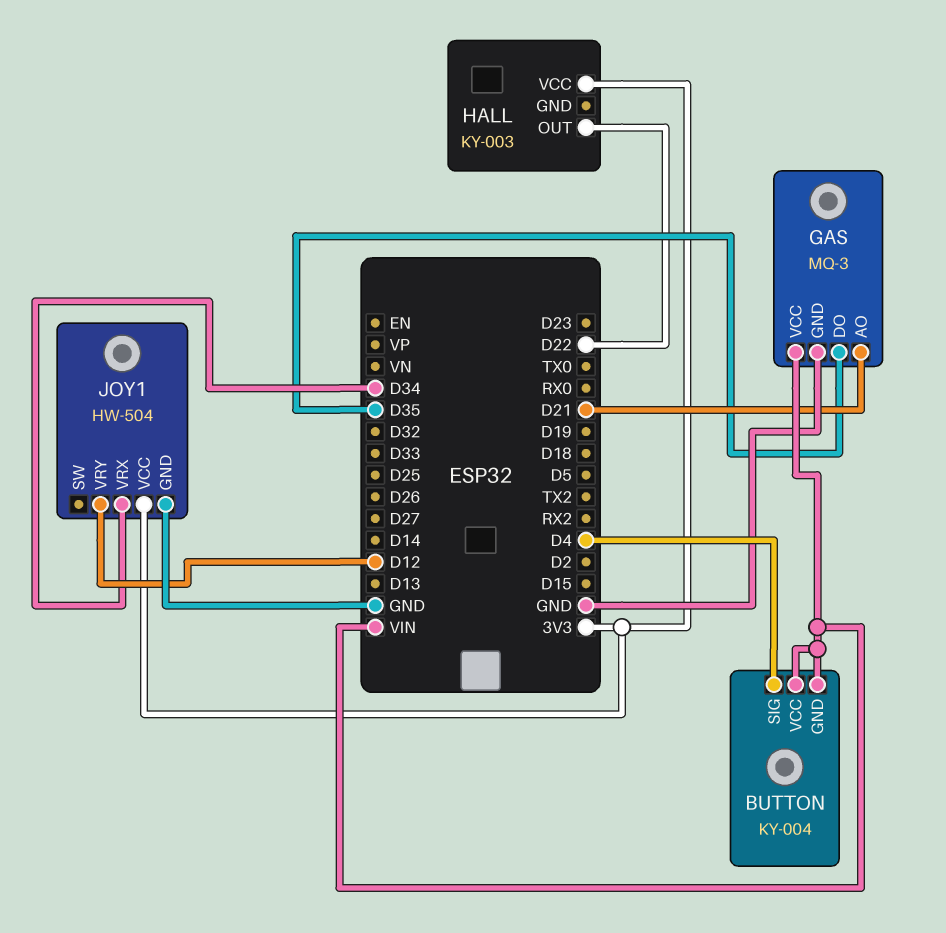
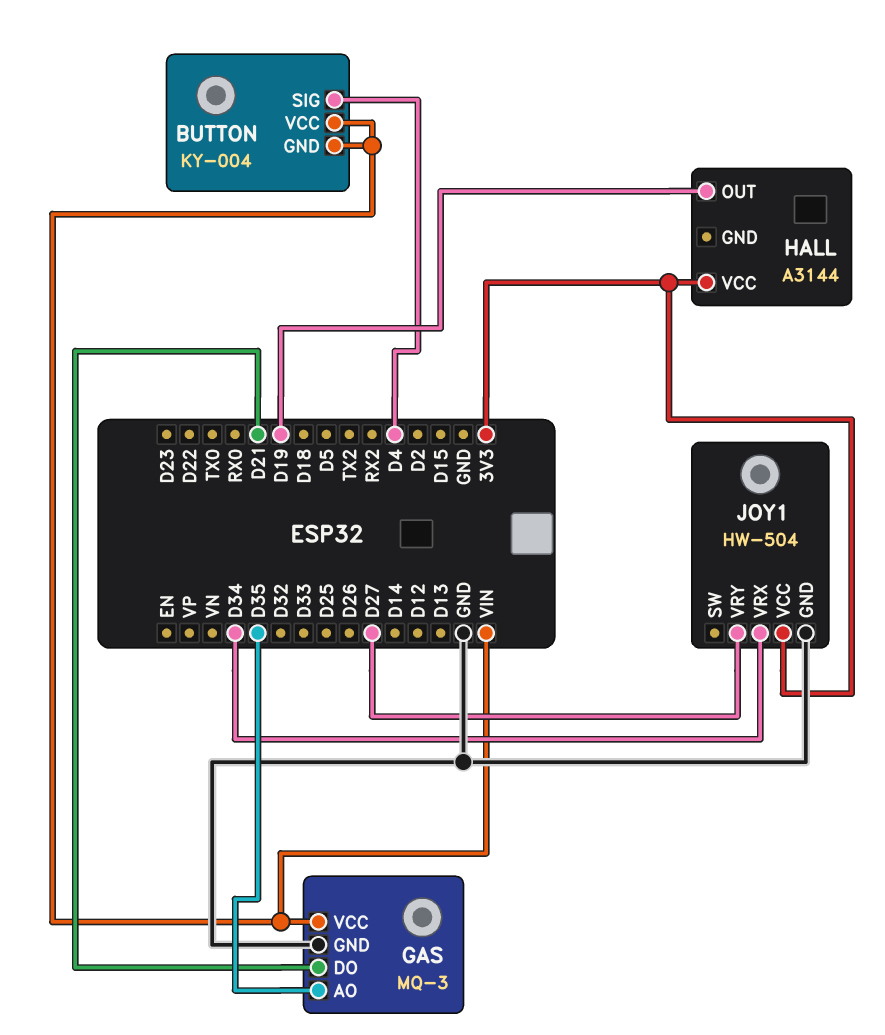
GAS pin AO: D21 -> D35
GAS pin DO: D35 -> D21
HALL: KY-003 -> A3144
HALL pin OUT: D22 -> D19
JOY1 pin VRY: D12 -> D27

